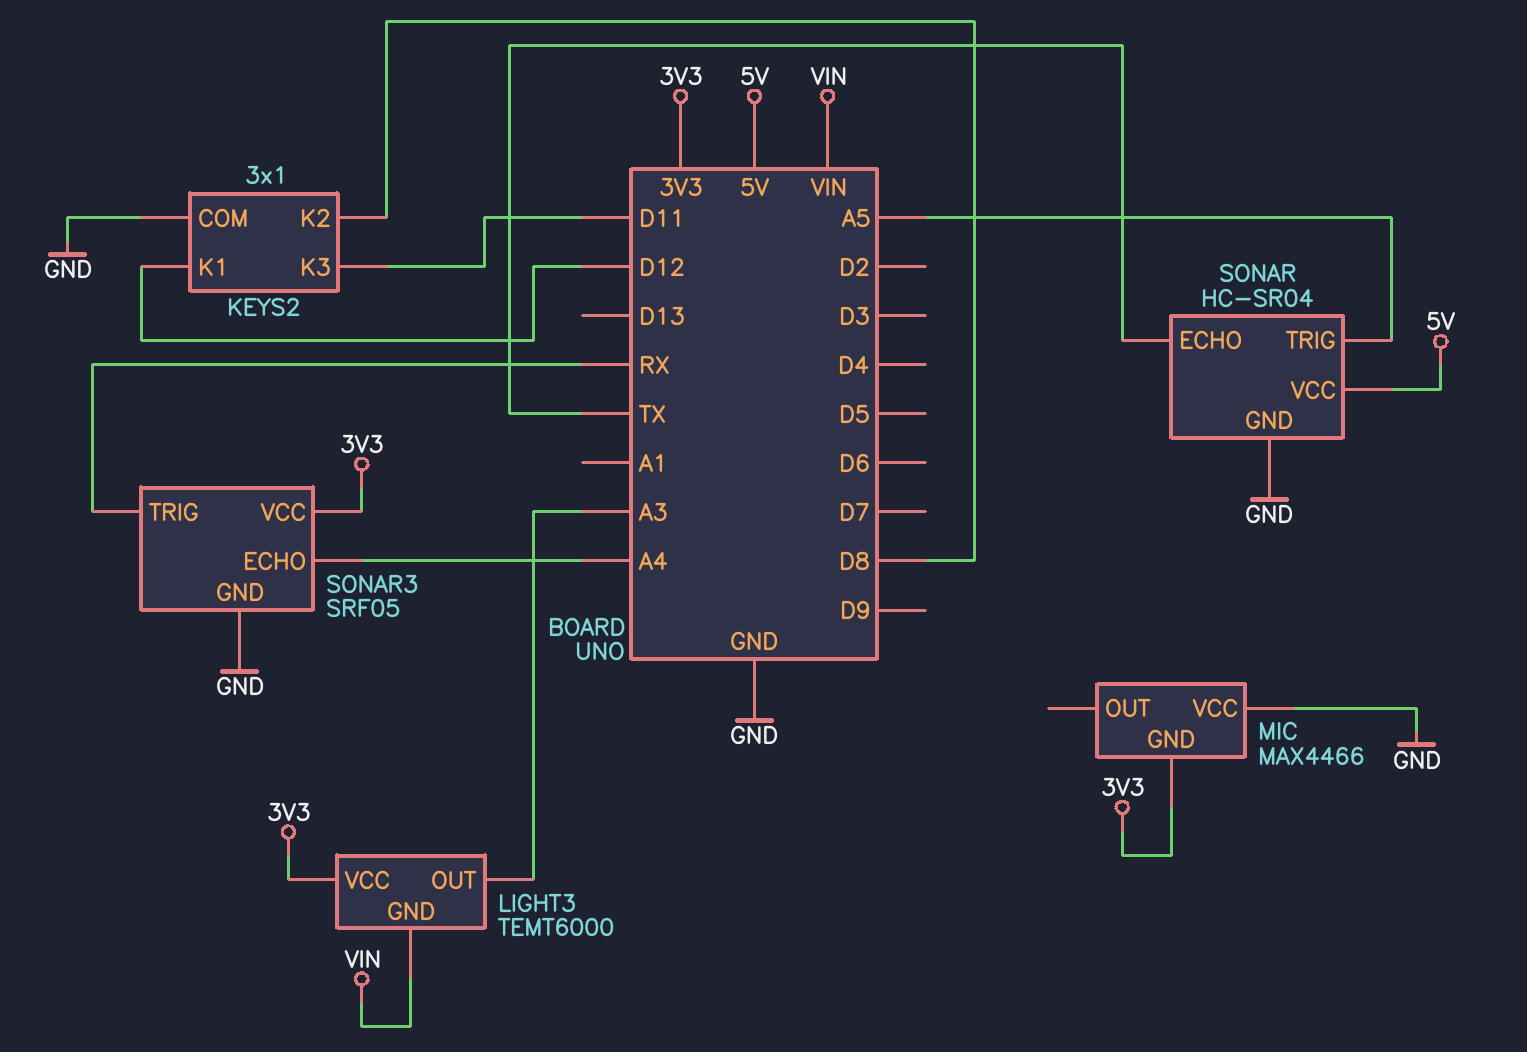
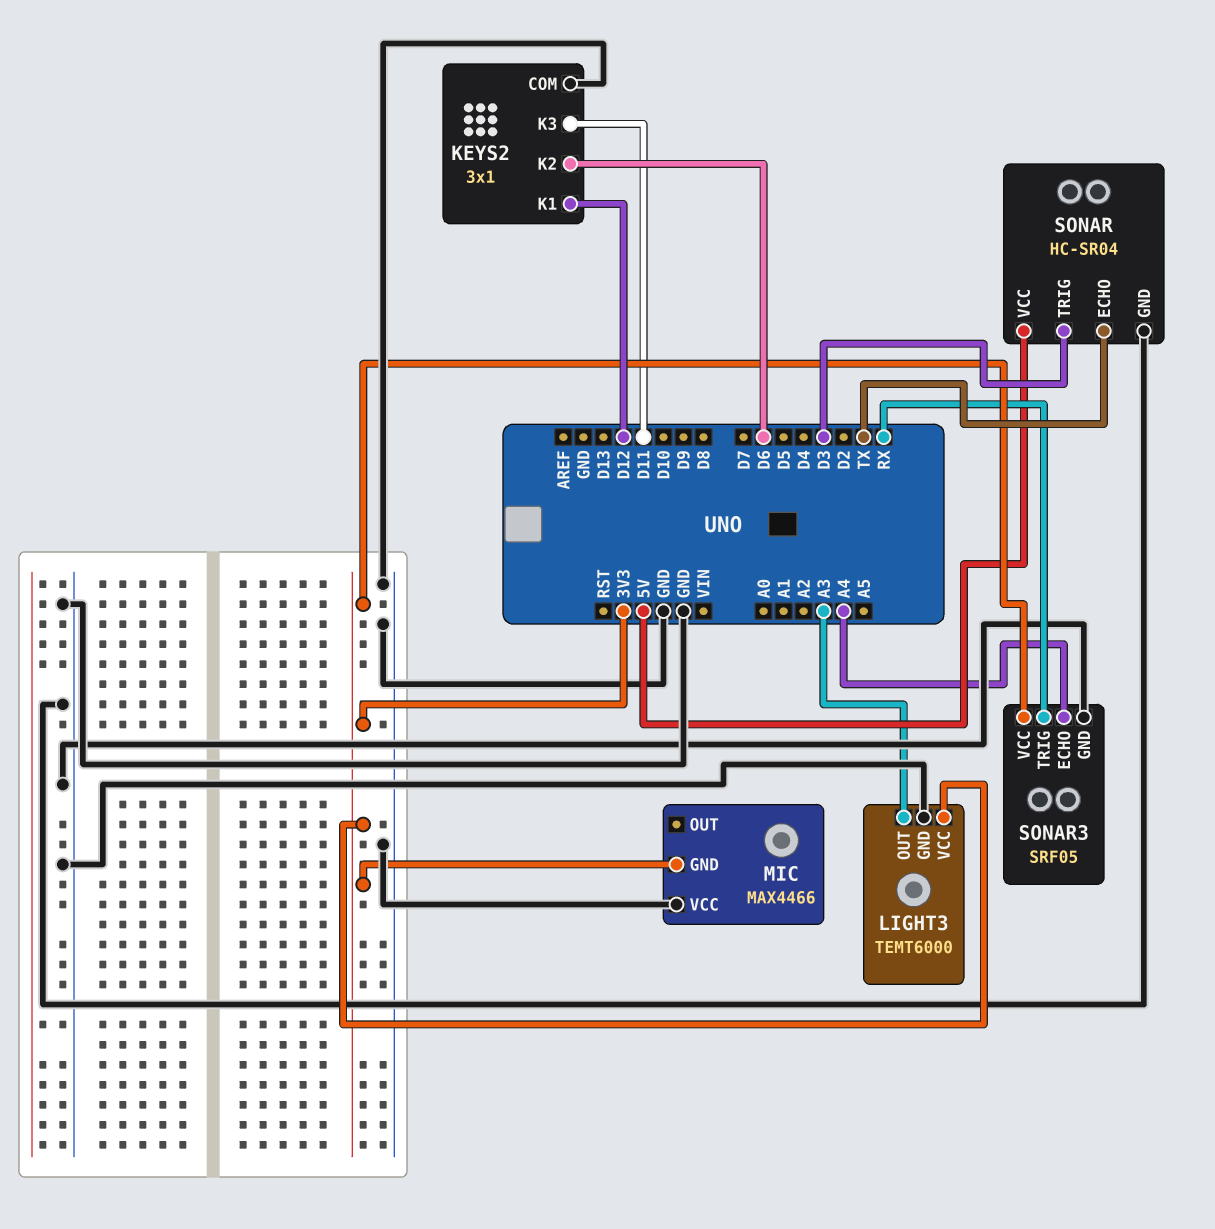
KEYS2 pin K2: D8 -> D6
LIGHT3 pin GND: VIN -> GND
SONAR pin TRIG: A5 -> D3

